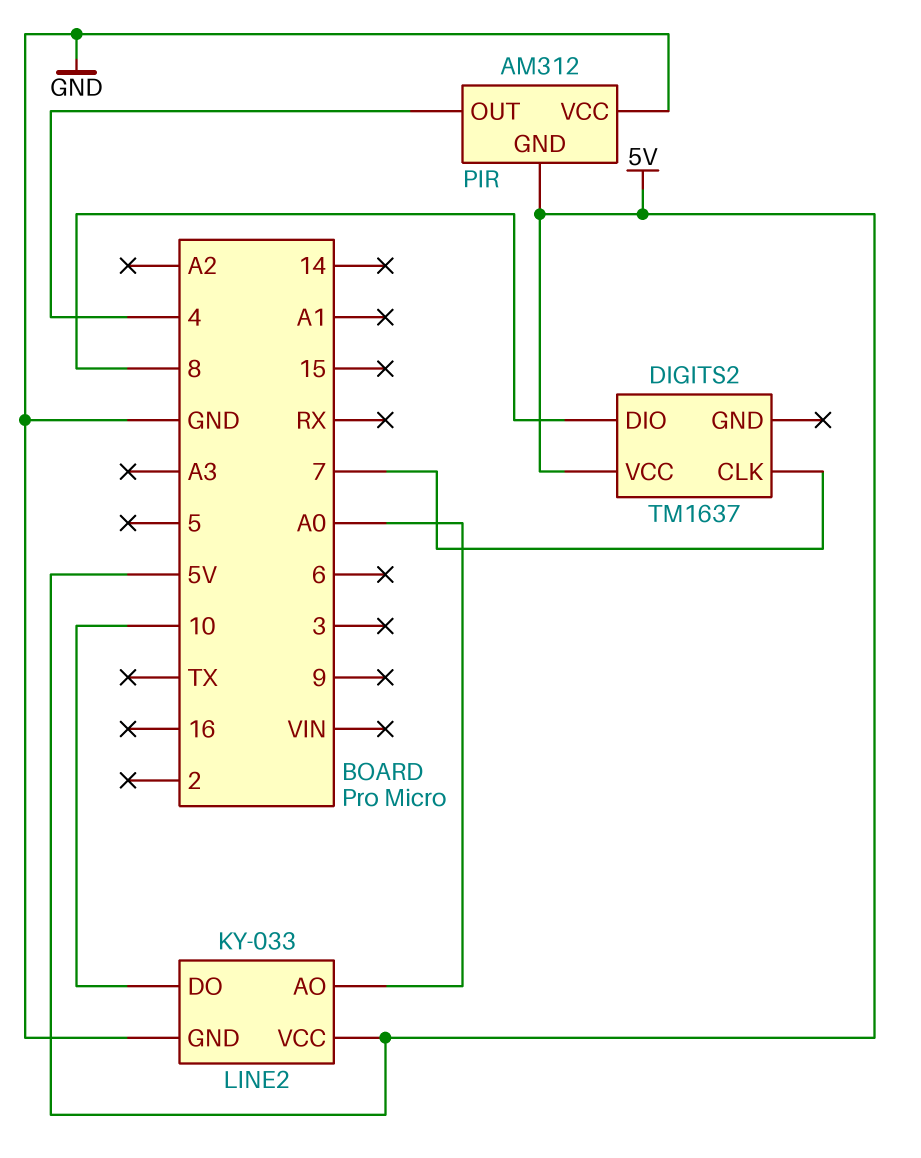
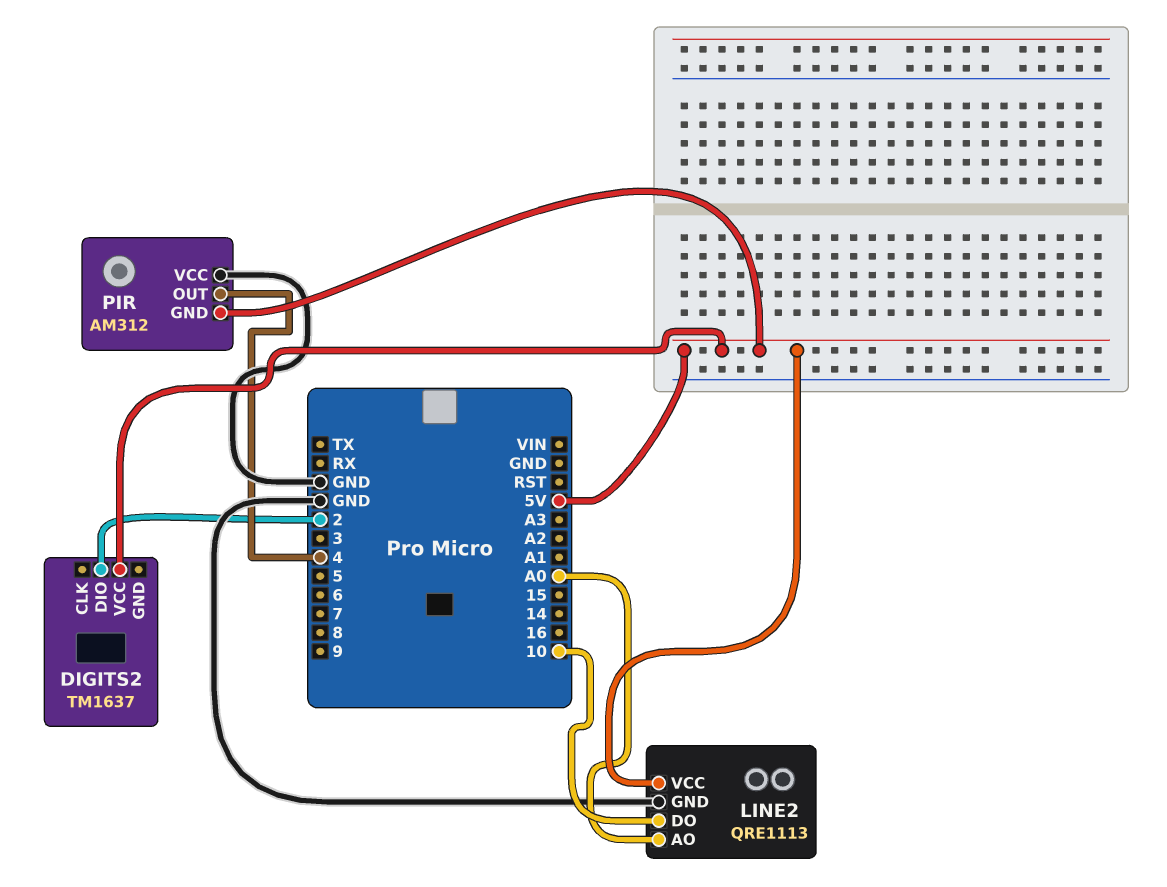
DIGITS2 pin CLK: 7 -> none
DIGITS2 pin DIO: 8 -> 2
LINE2: KY-033 -> QRE1113

